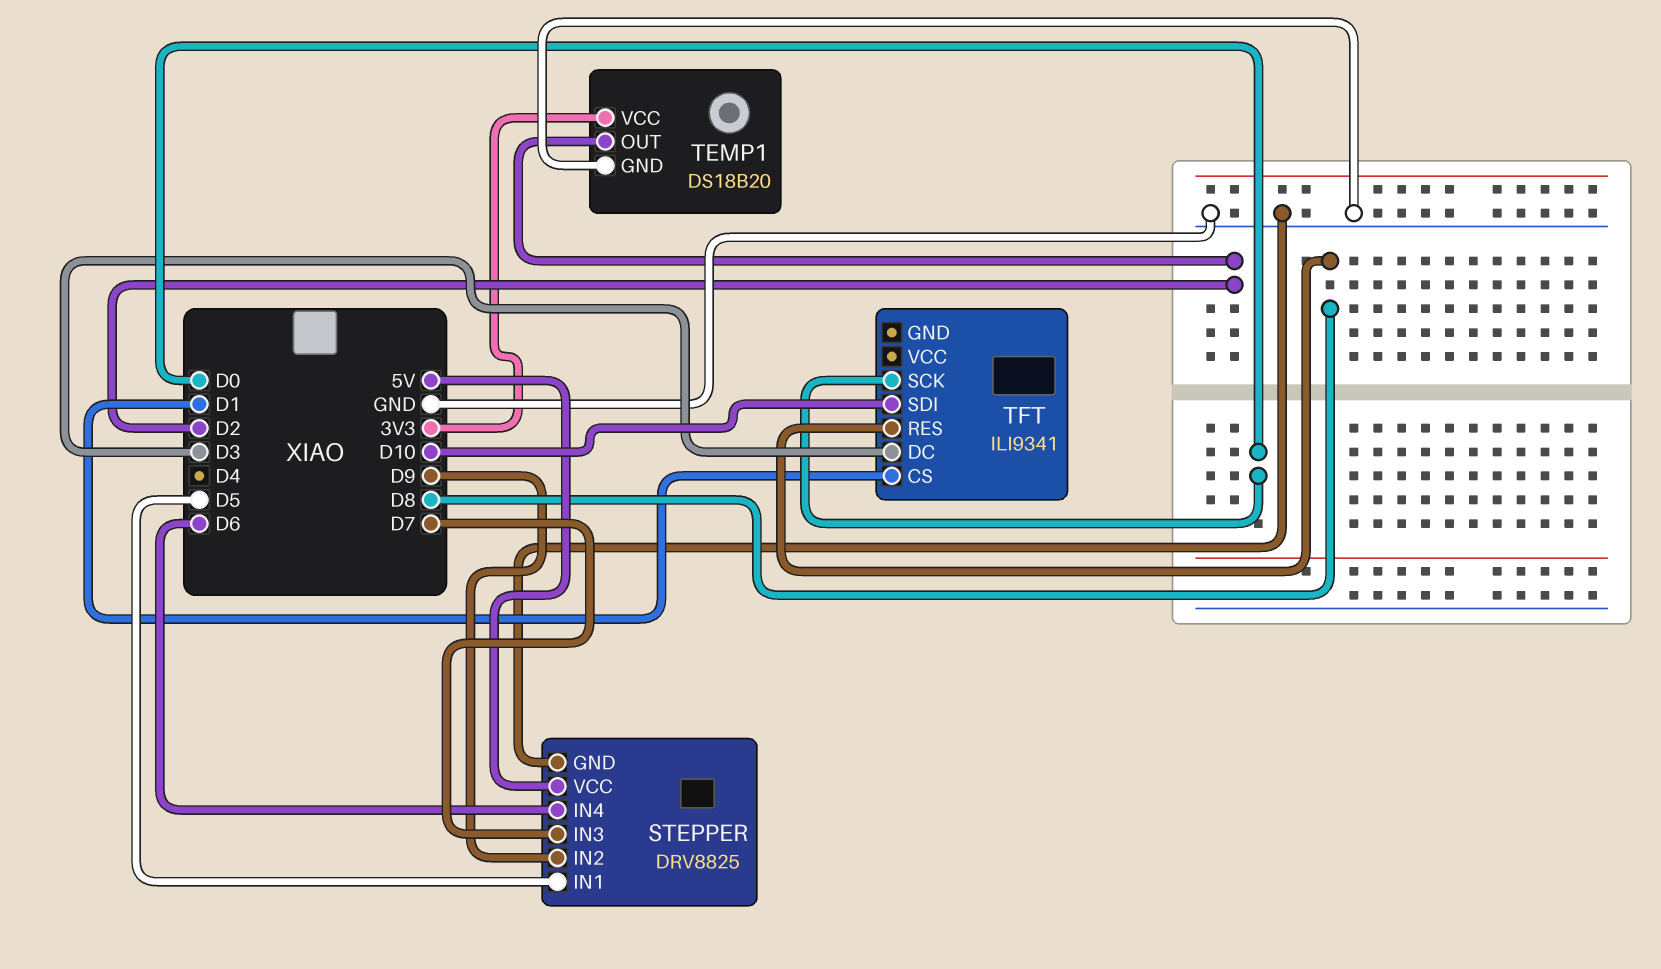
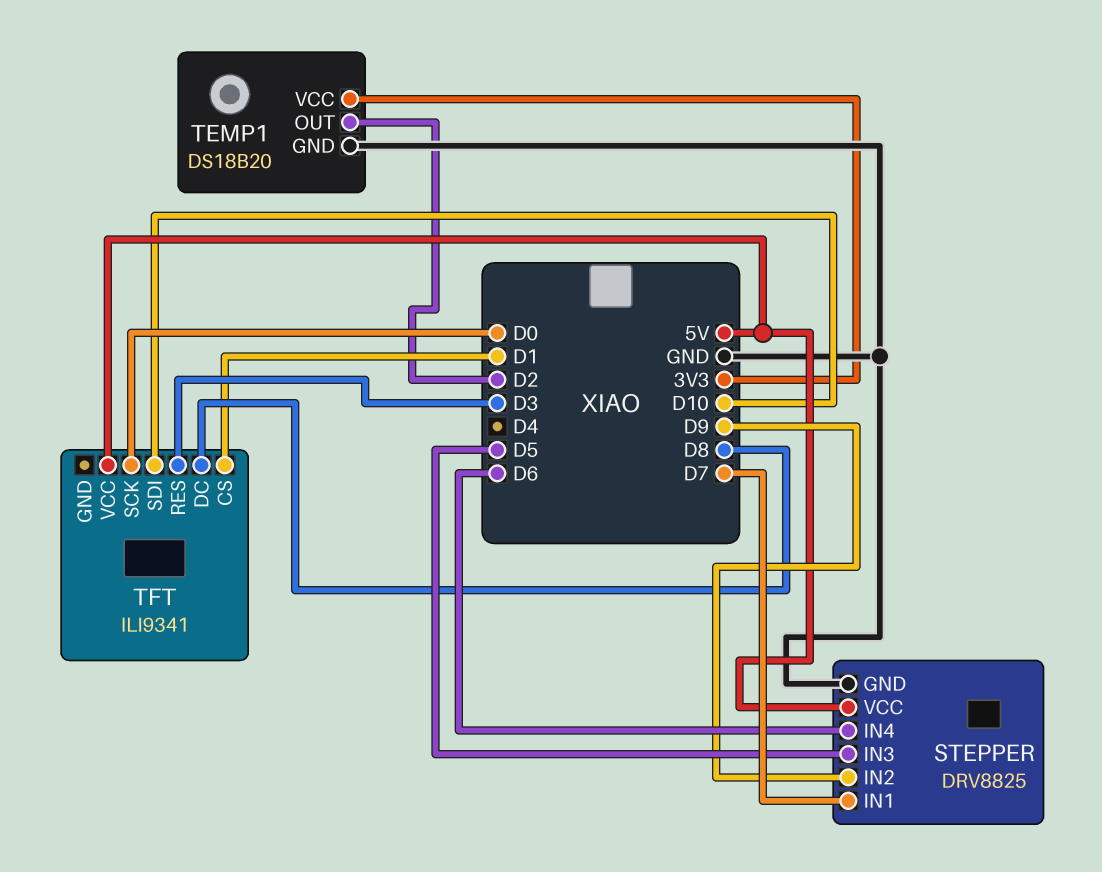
STEPPER pin IN1: D5 -> D7
STEPPER pin IN3: D7 -> D5
TFT pin DC: D3 -> D8
TFT pin RES: D8 -> D3
TFT pin VCC: none -> 5V

